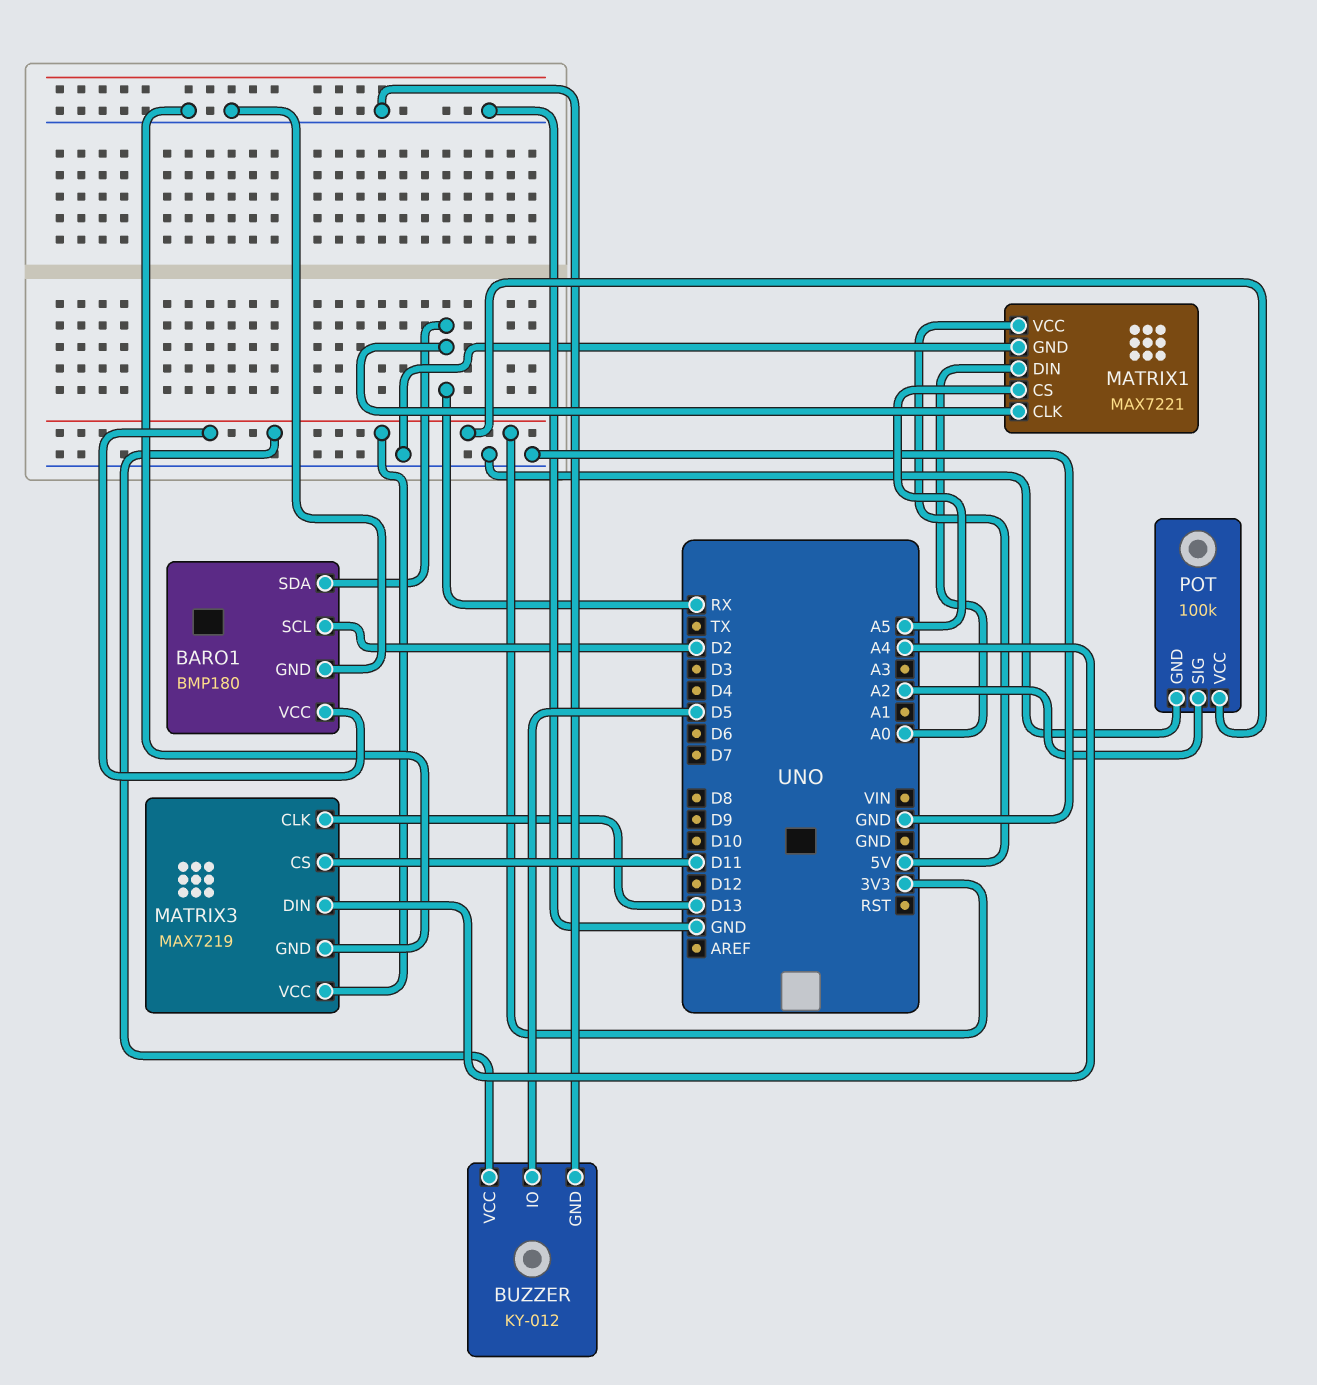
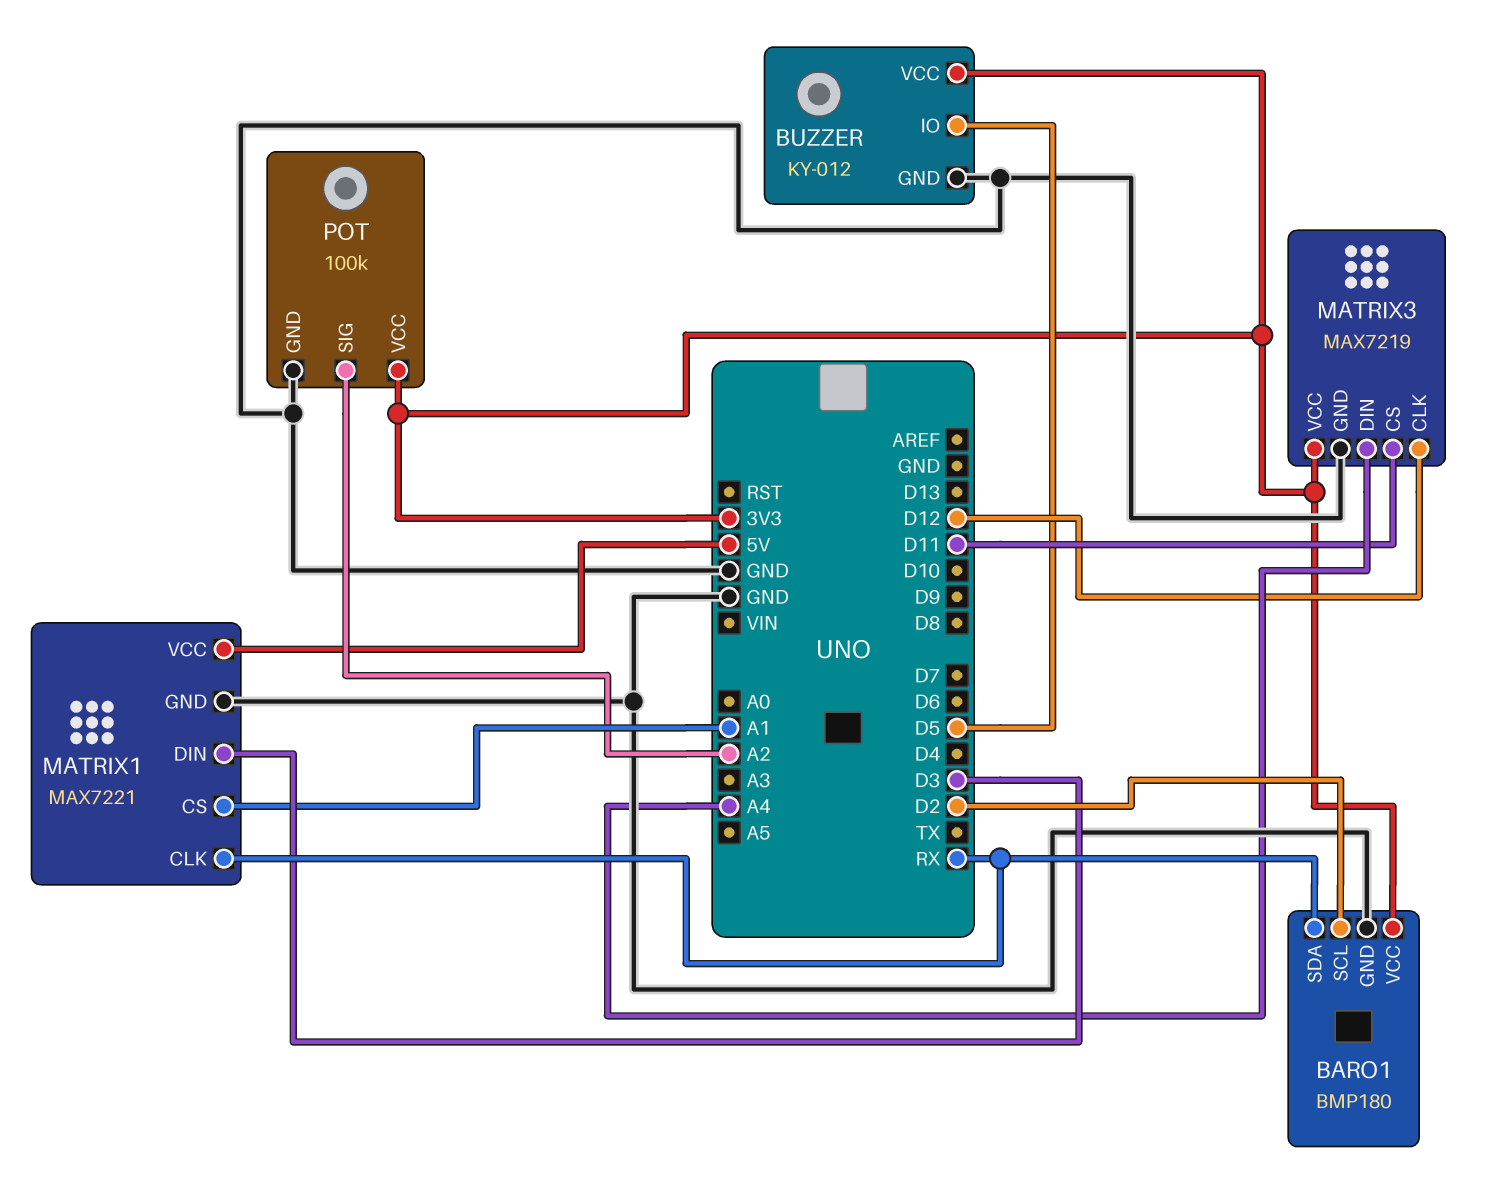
MATRIX1 pin CS: A5 -> A1
MATRIX1 pin DIN: A0 -> D3
MATRIX3 pin CLK: D13 -> D12

